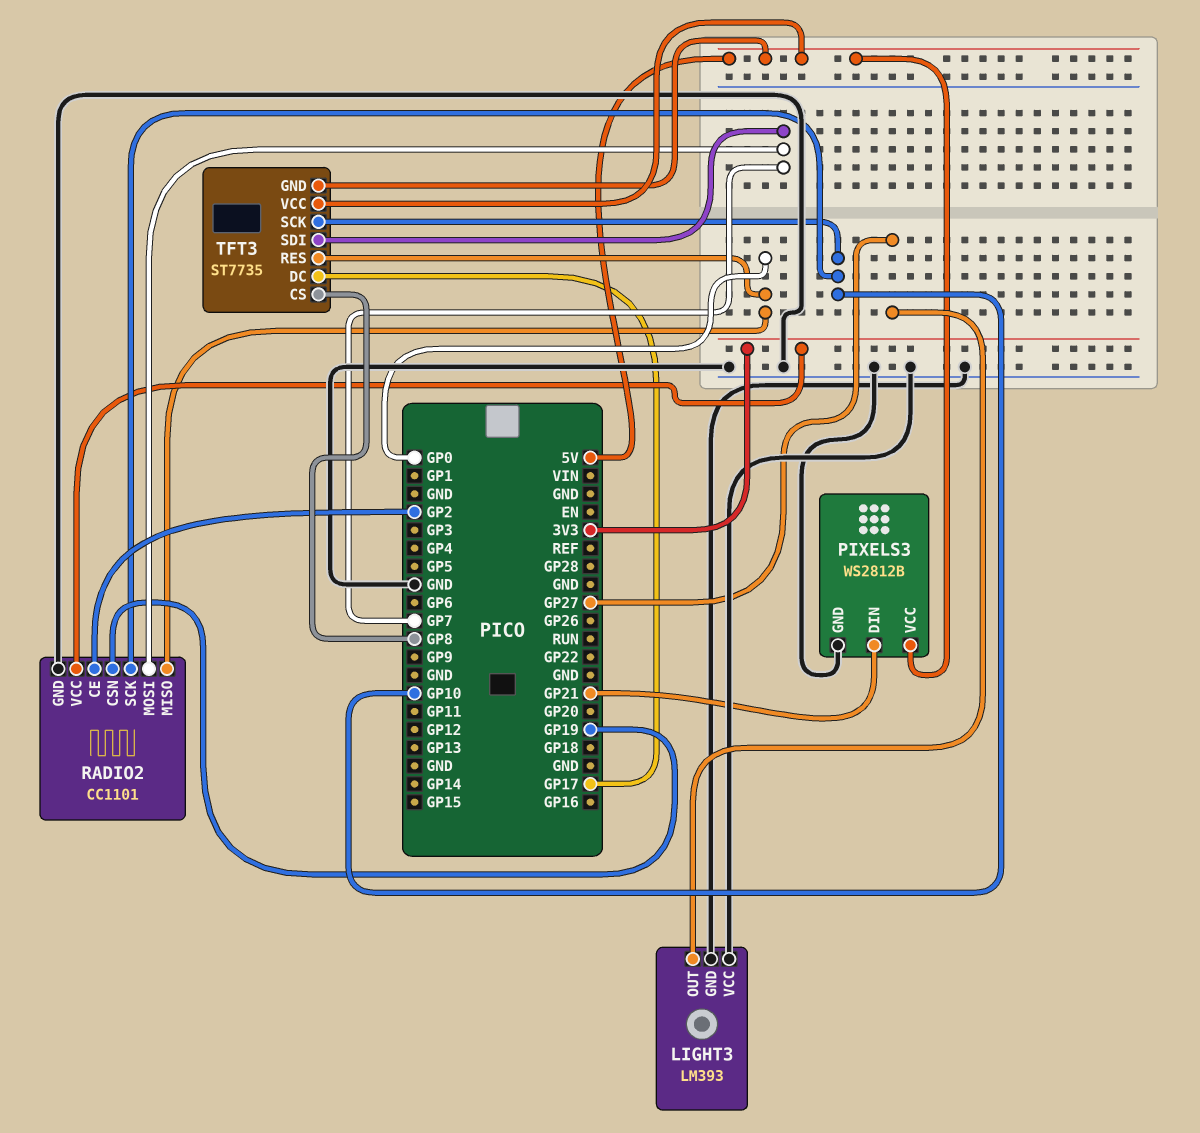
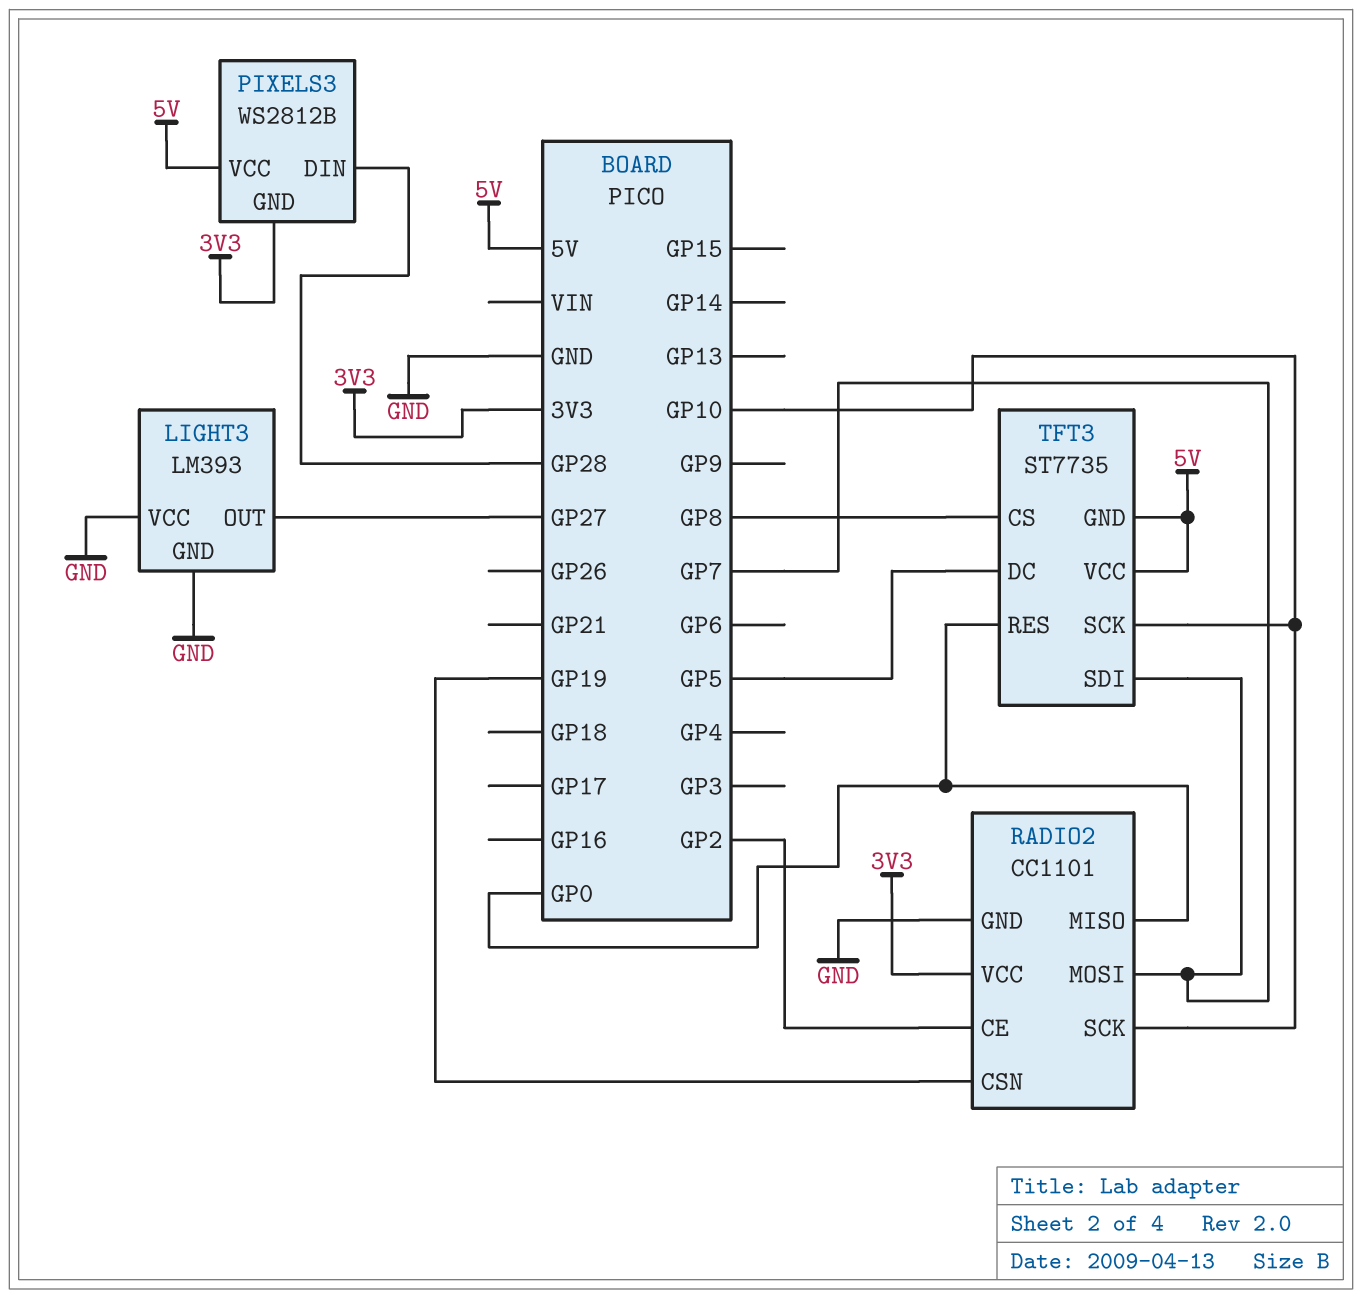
PIXELS3 pin DIN: GP21 -> GP28
PIXELS3 pin GND: GND -> 3V3
TFT3 pin DC: GP17 -> GP5

